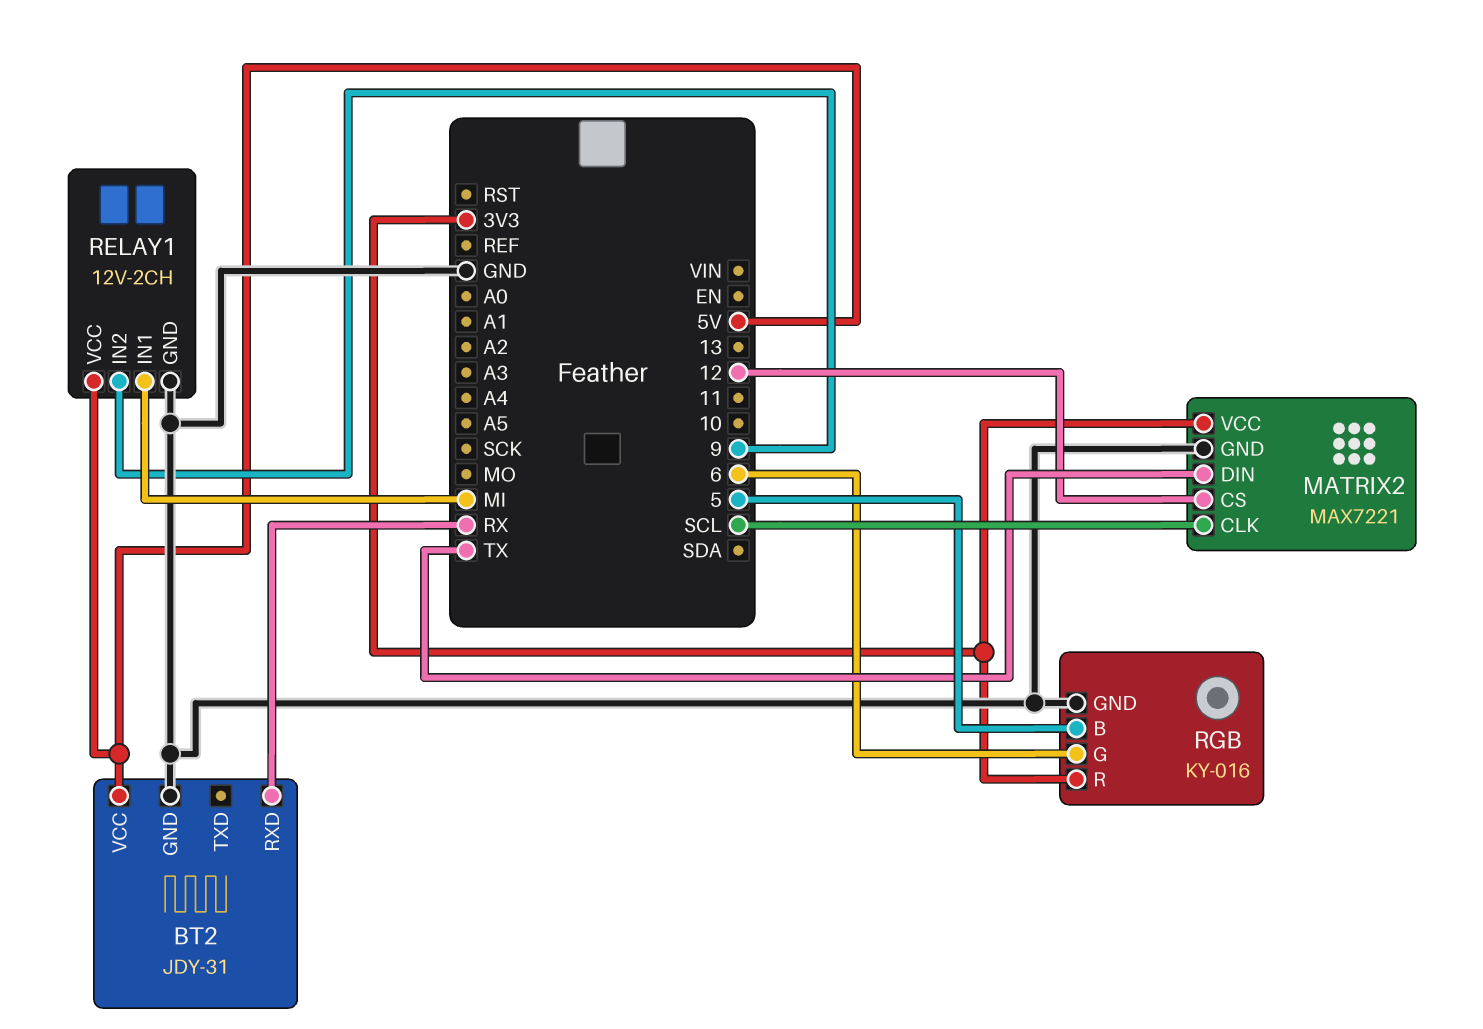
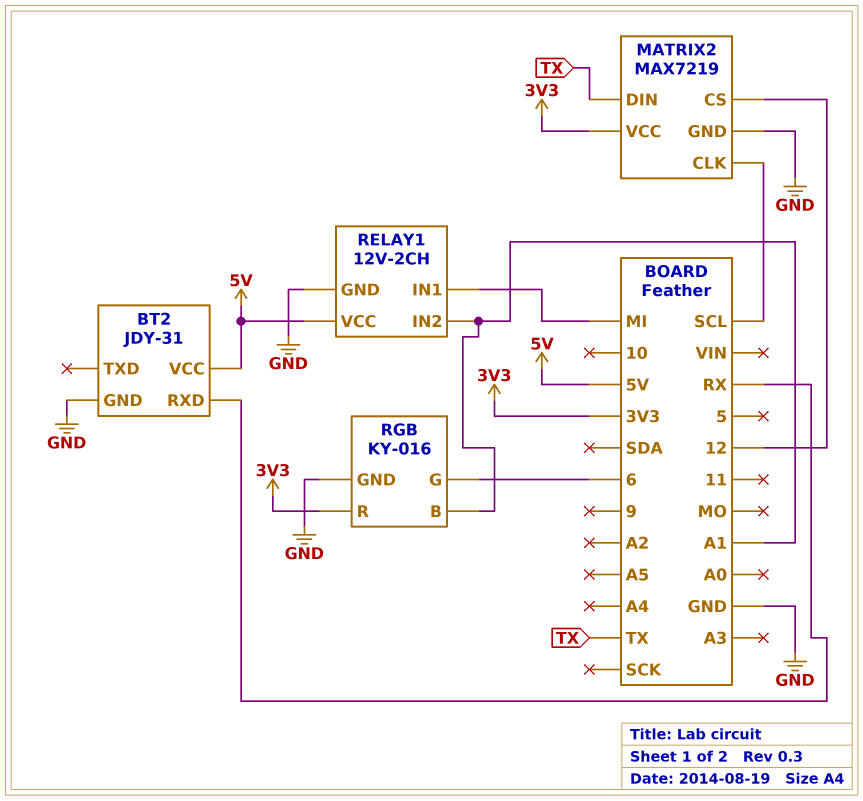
MATRIX2: MAX7221 -> MAX7219
RELAY1 pin IN2: 9 -> A1
RGB pin B: 5 -> A1

